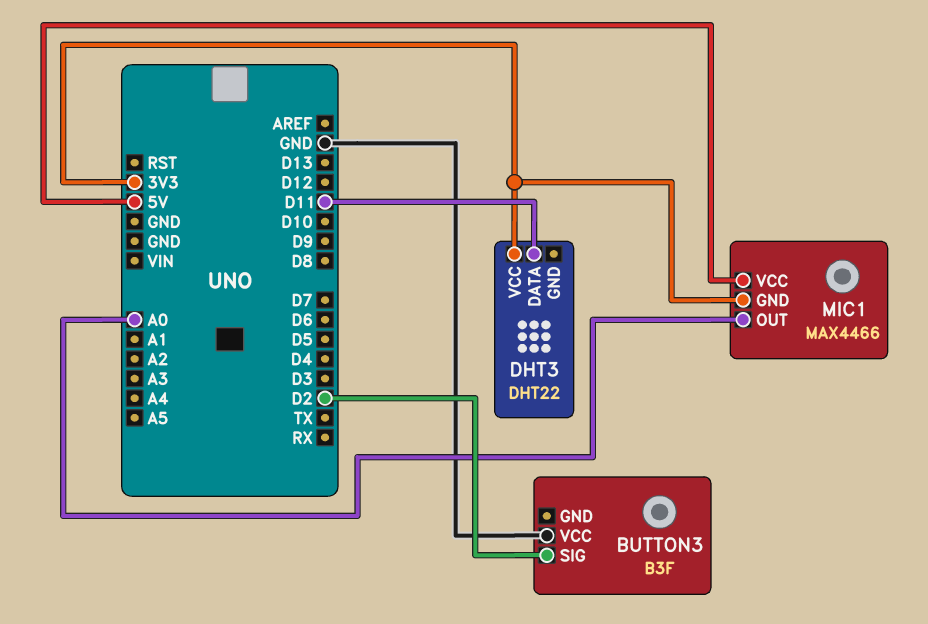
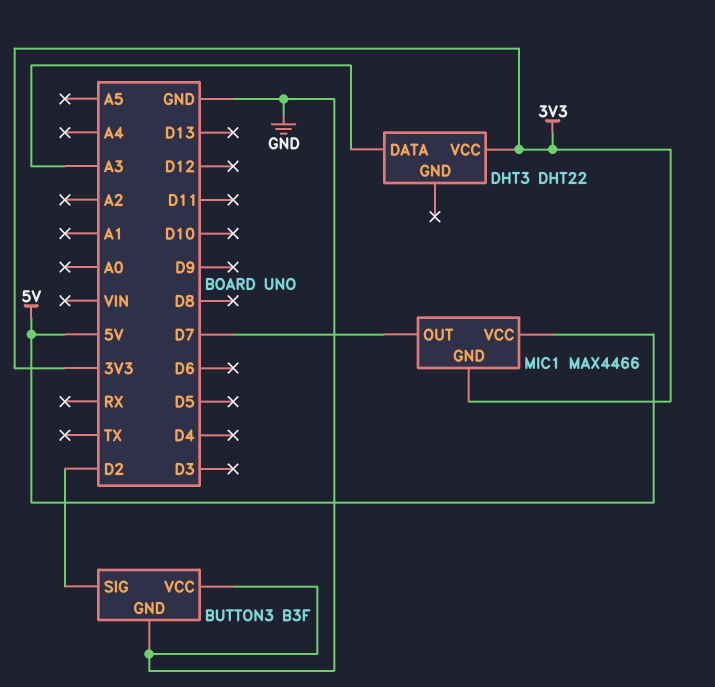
BUTTON3 pin GND: none -> GND
DHT3 pin DATA: D11 -> A3
MIC1 pin OUT: A0 -> D7

